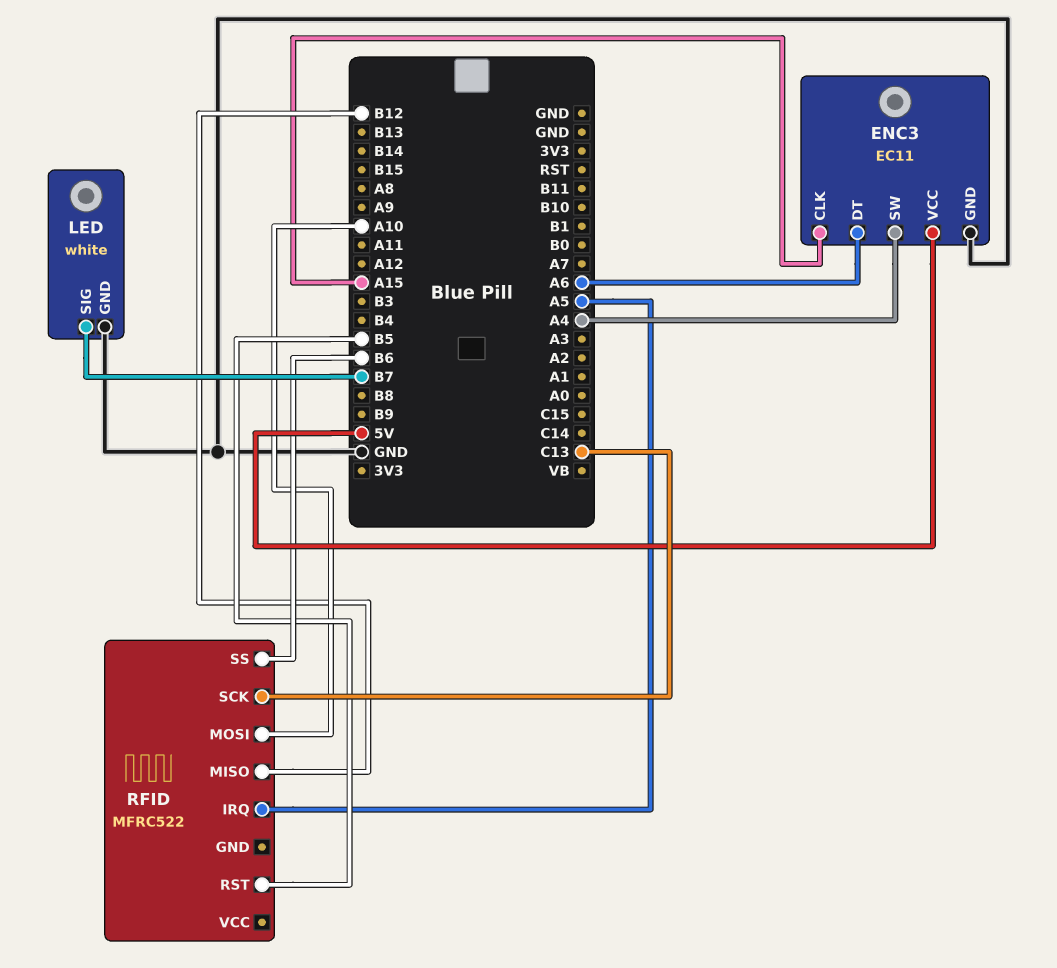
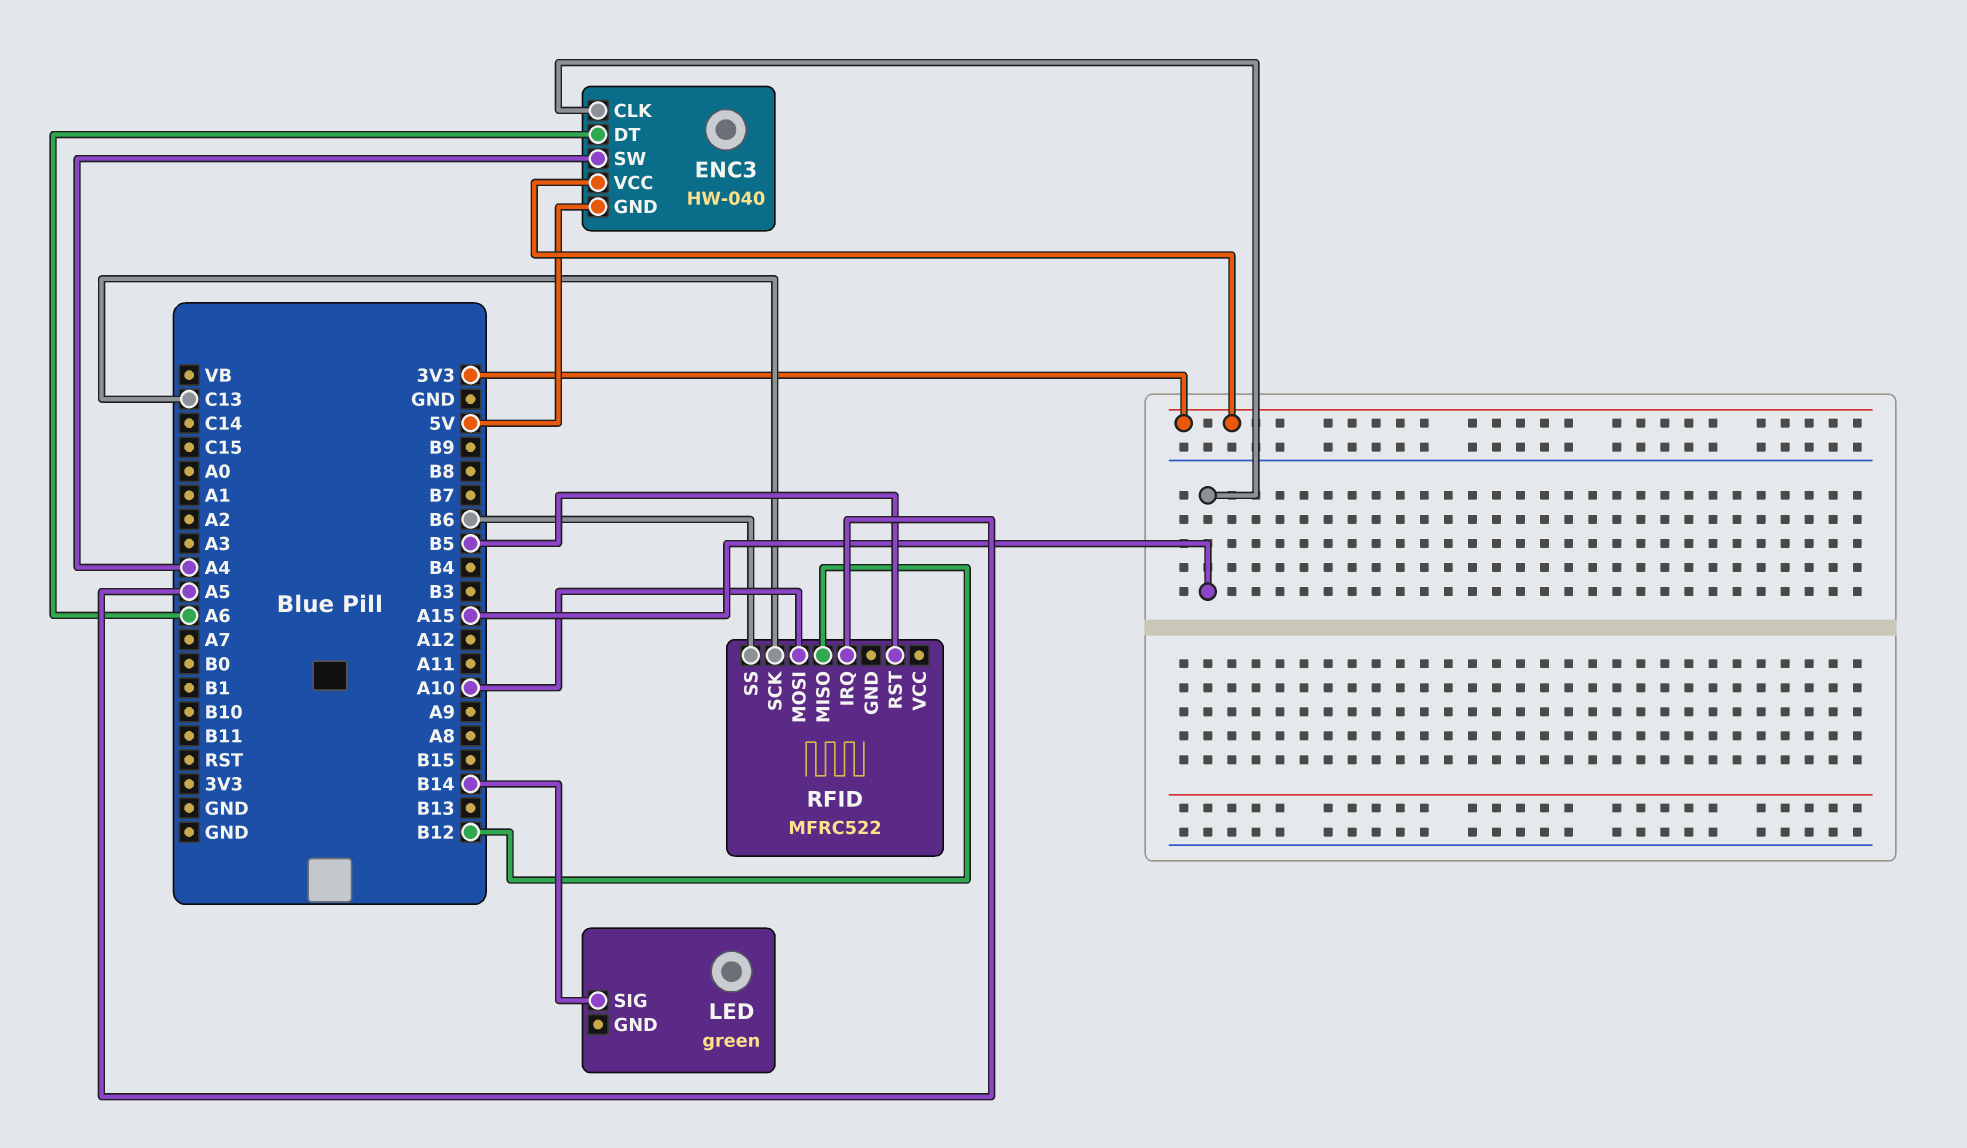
ENC3: EC11 -> HW-040
ENC3 pin GND: GND -> 5V
ENC3 pin VCC: 5V -> 3V3
LED: white -> green
LED pin GND: GND -> none
LED pin SIG: B7 -> B14

